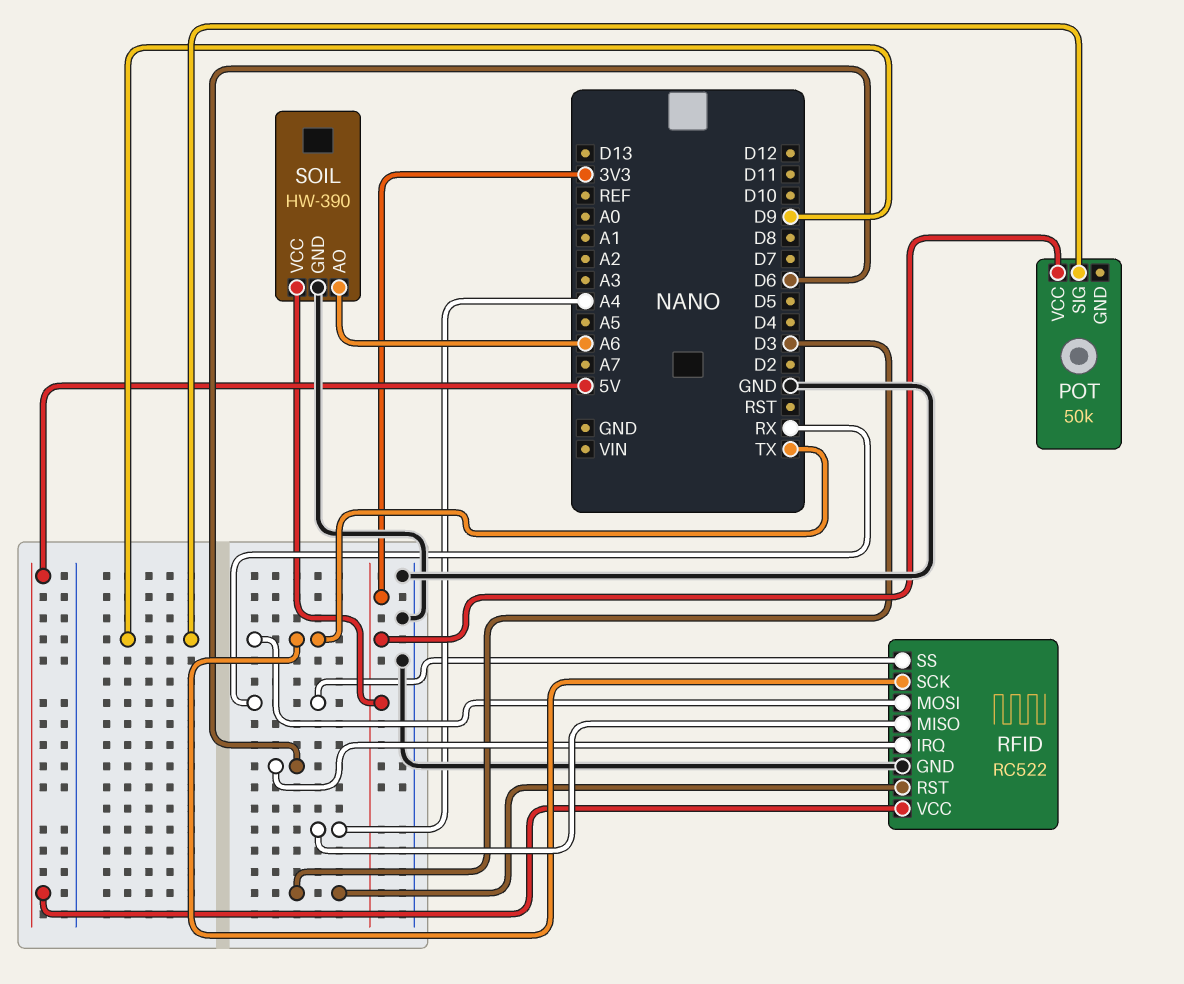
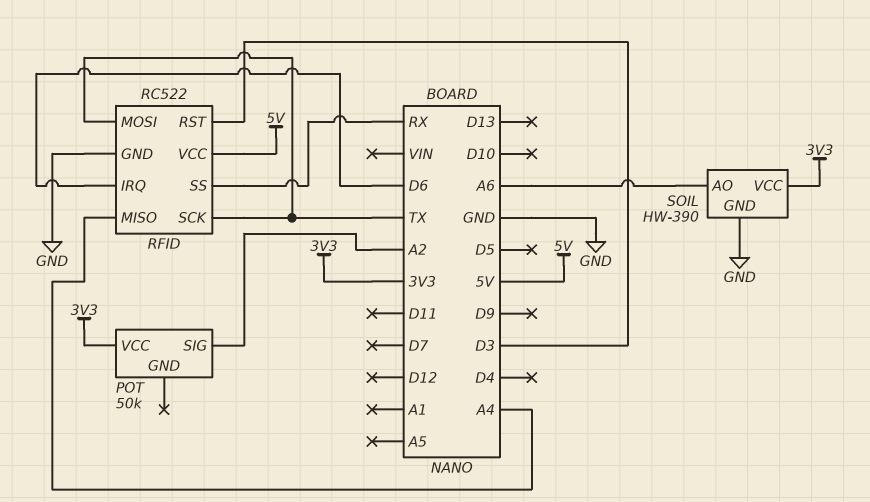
POT pin SIG: D9 -> A2

